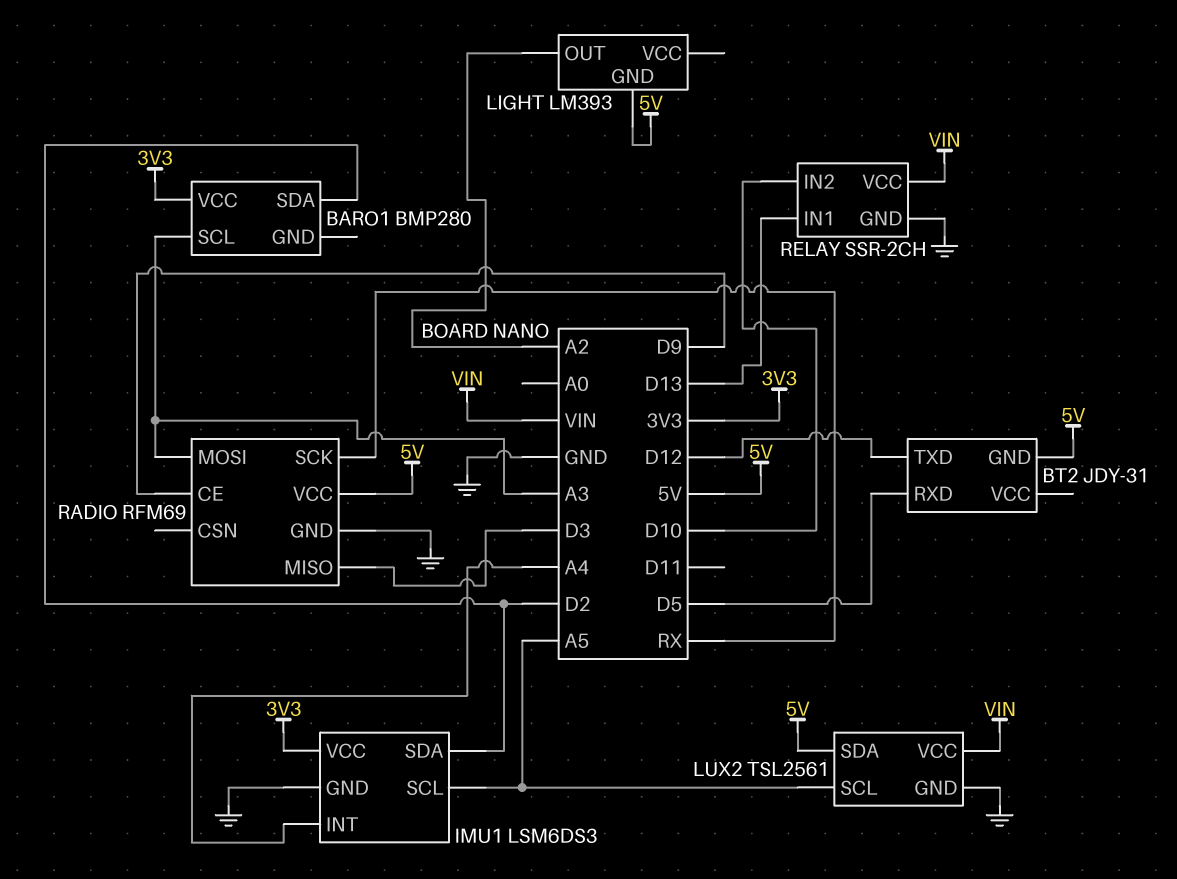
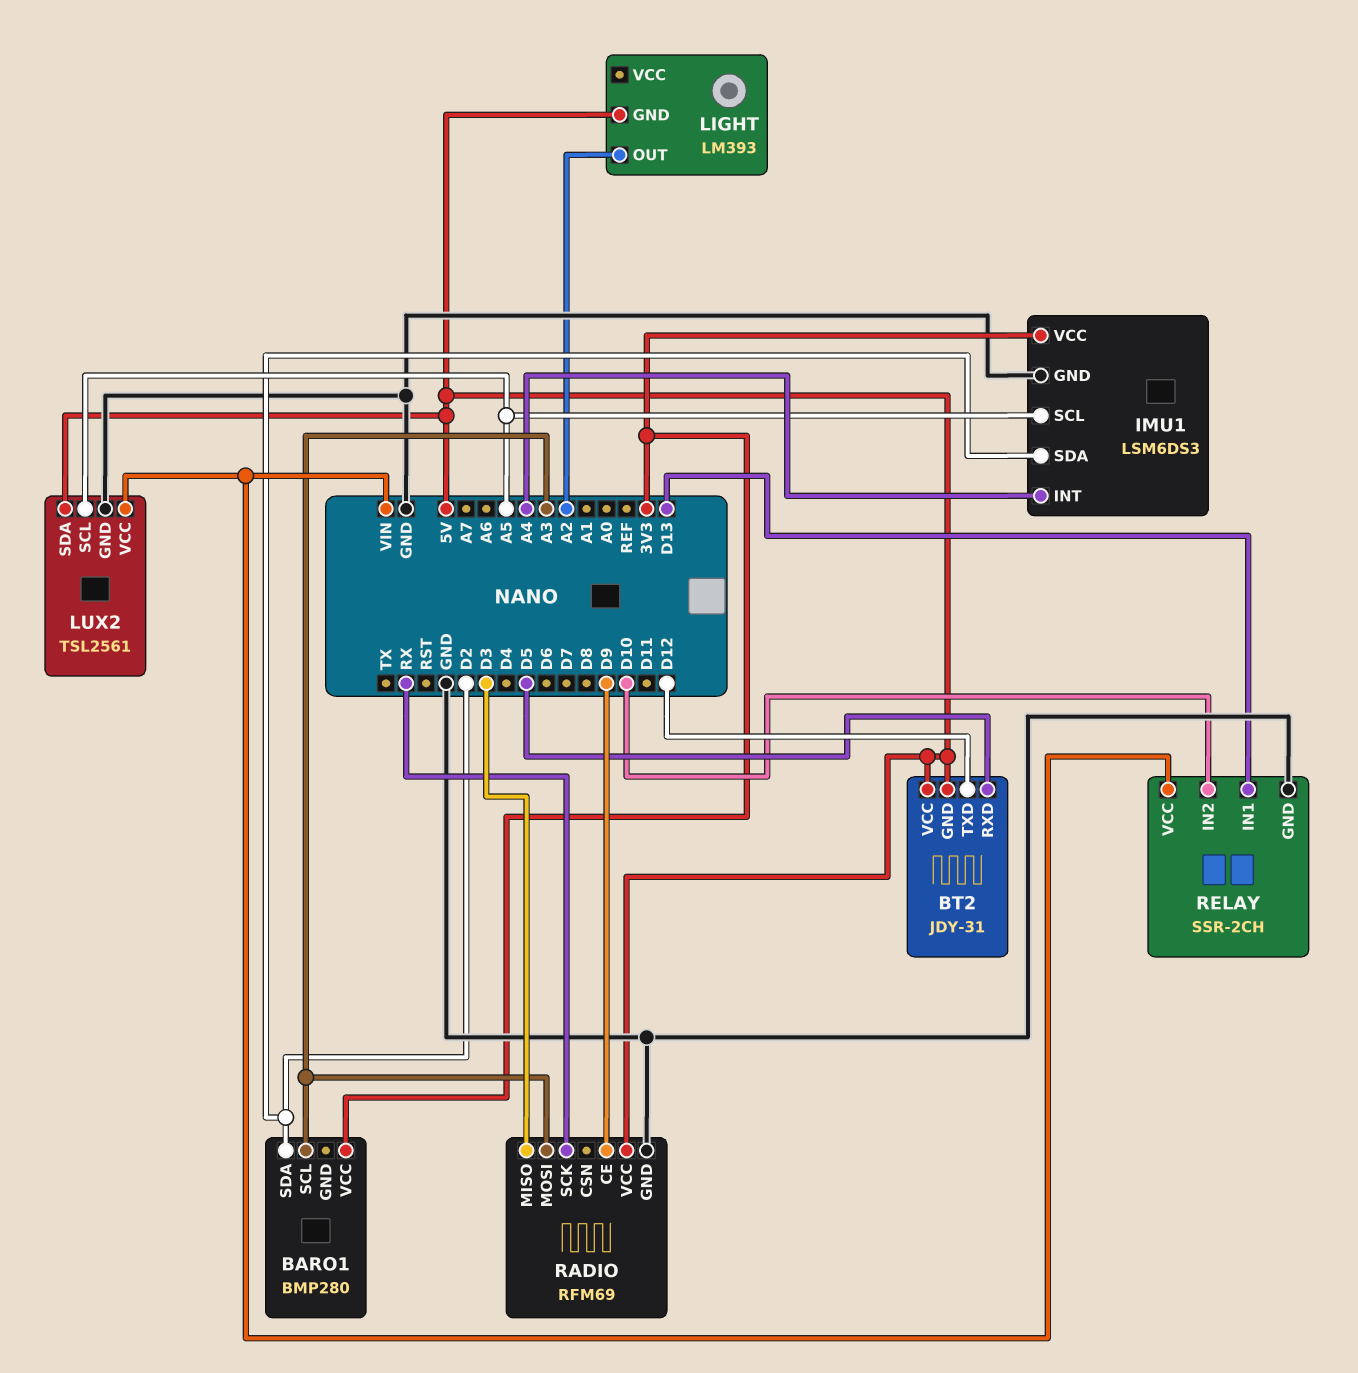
BT2 pin VCC: none -> 5V

